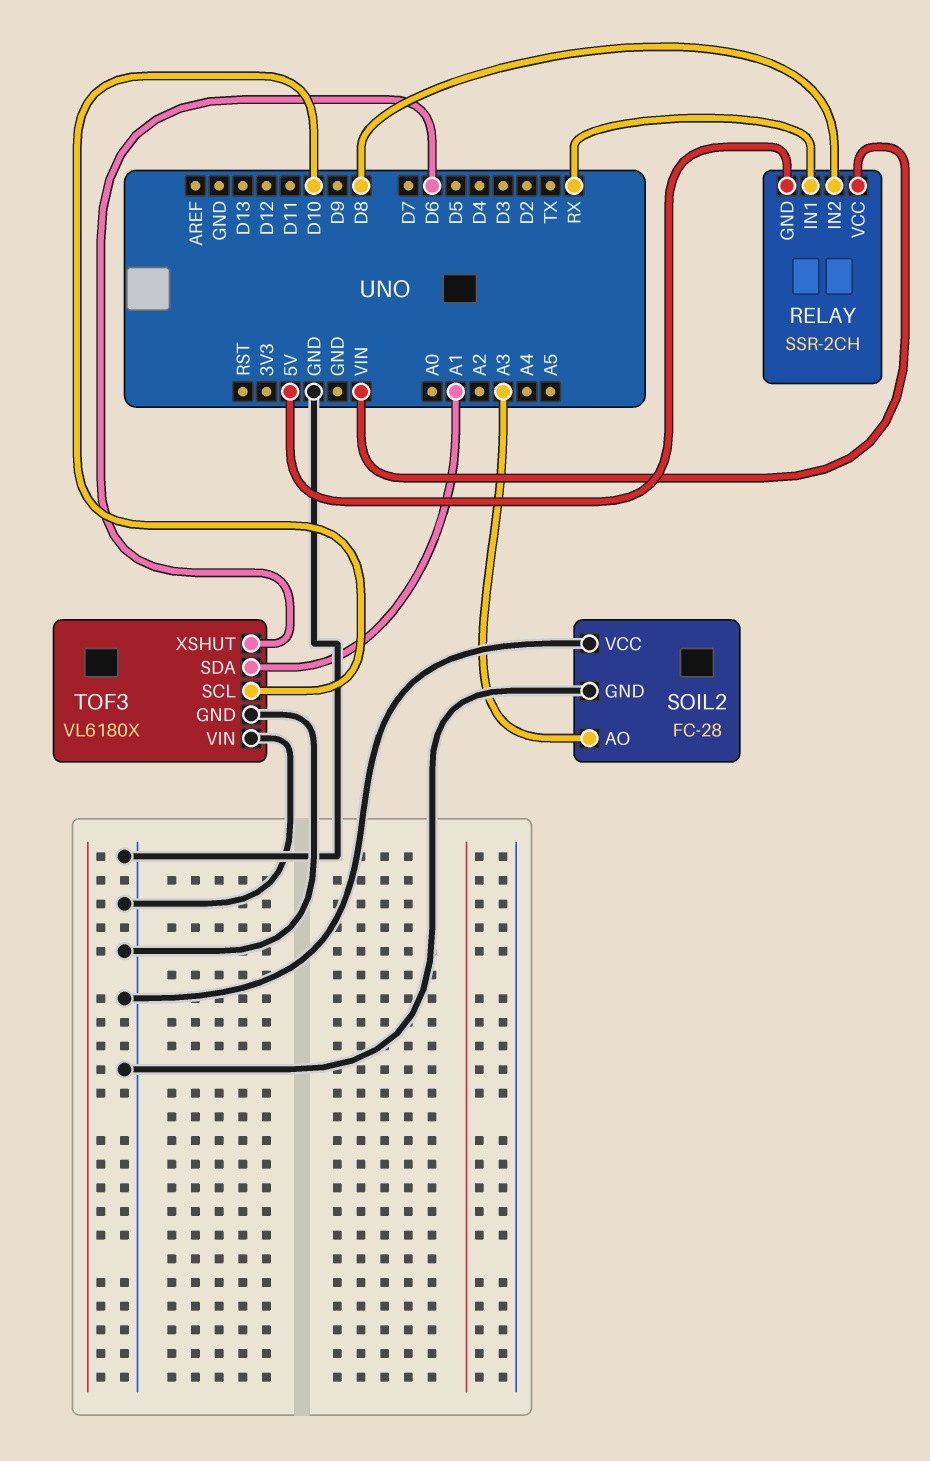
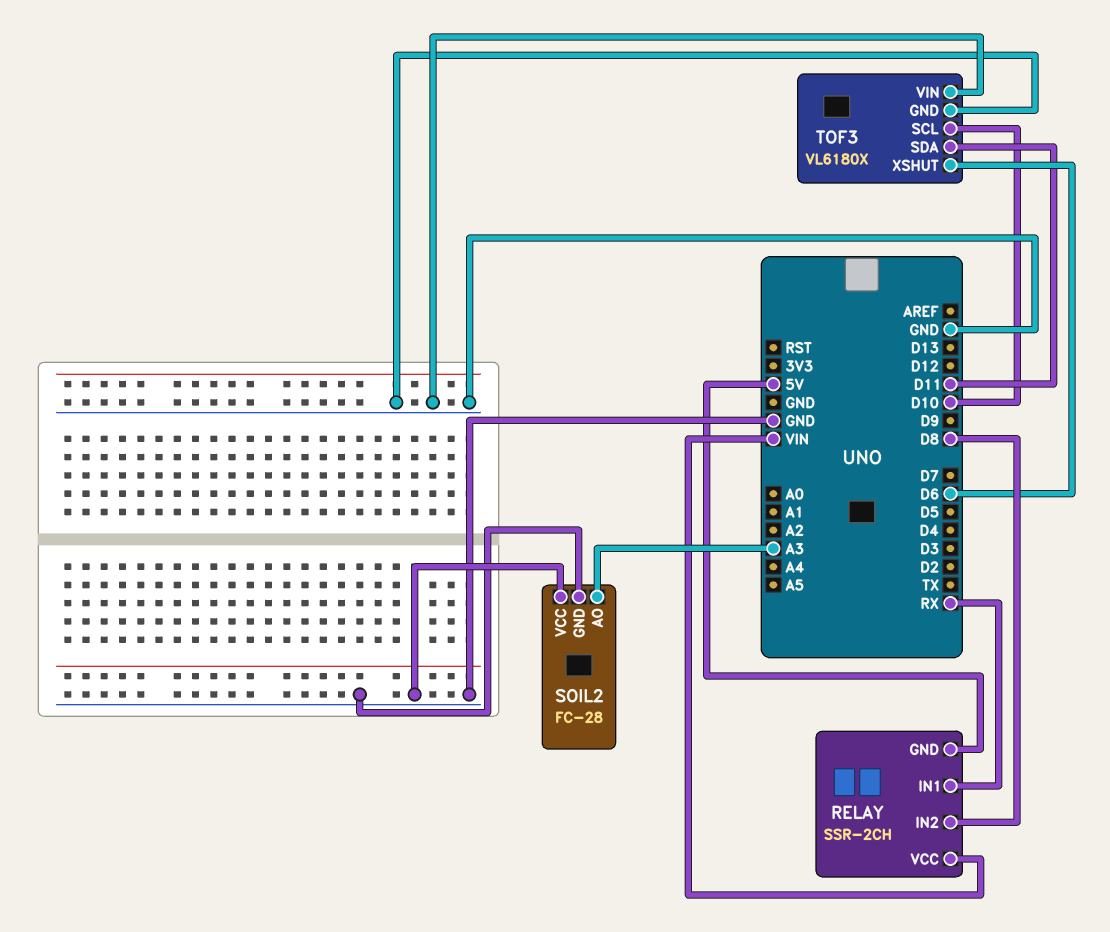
TOF3 pin SDA: A1 -> D11

